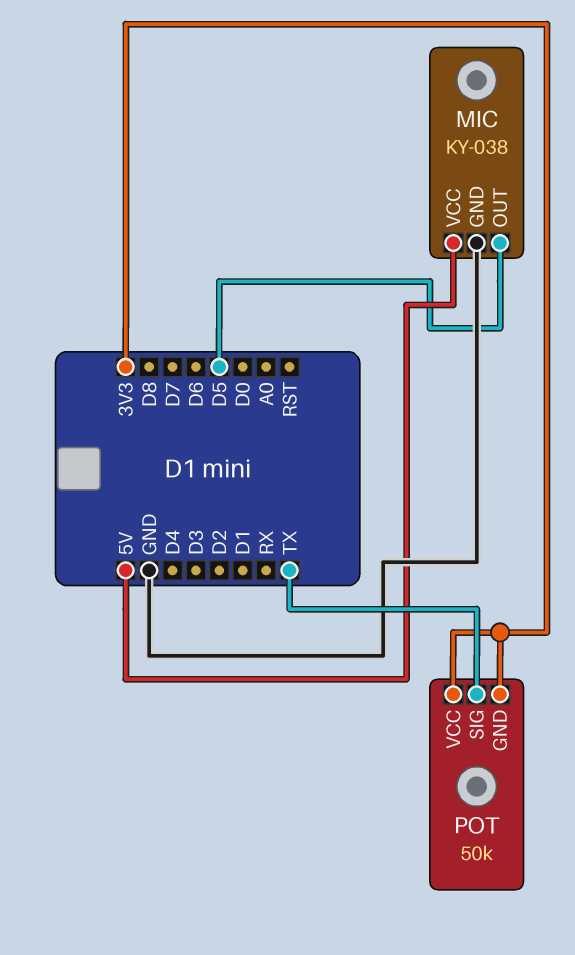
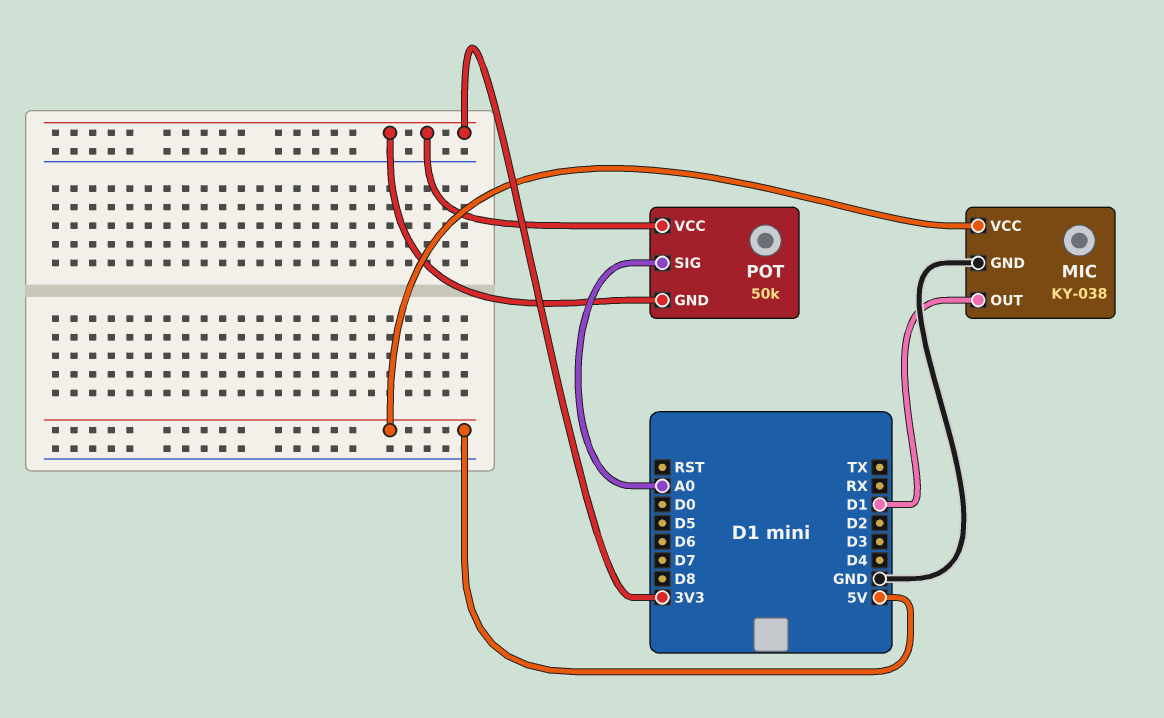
MIC pin OUT: D5 -> D1
POT pin SIG: TX -> A0

